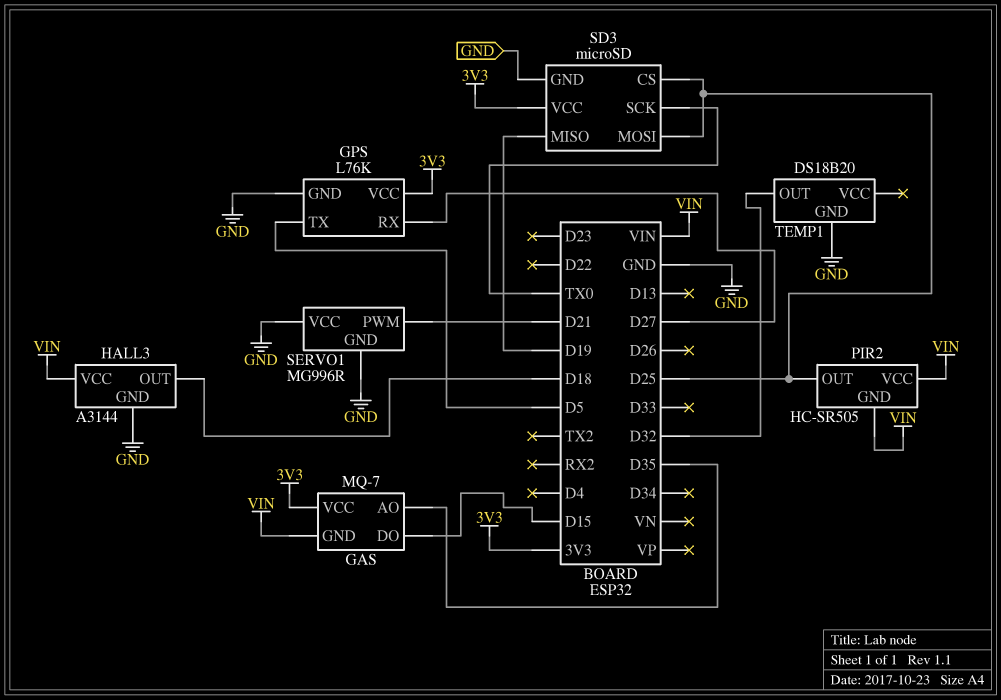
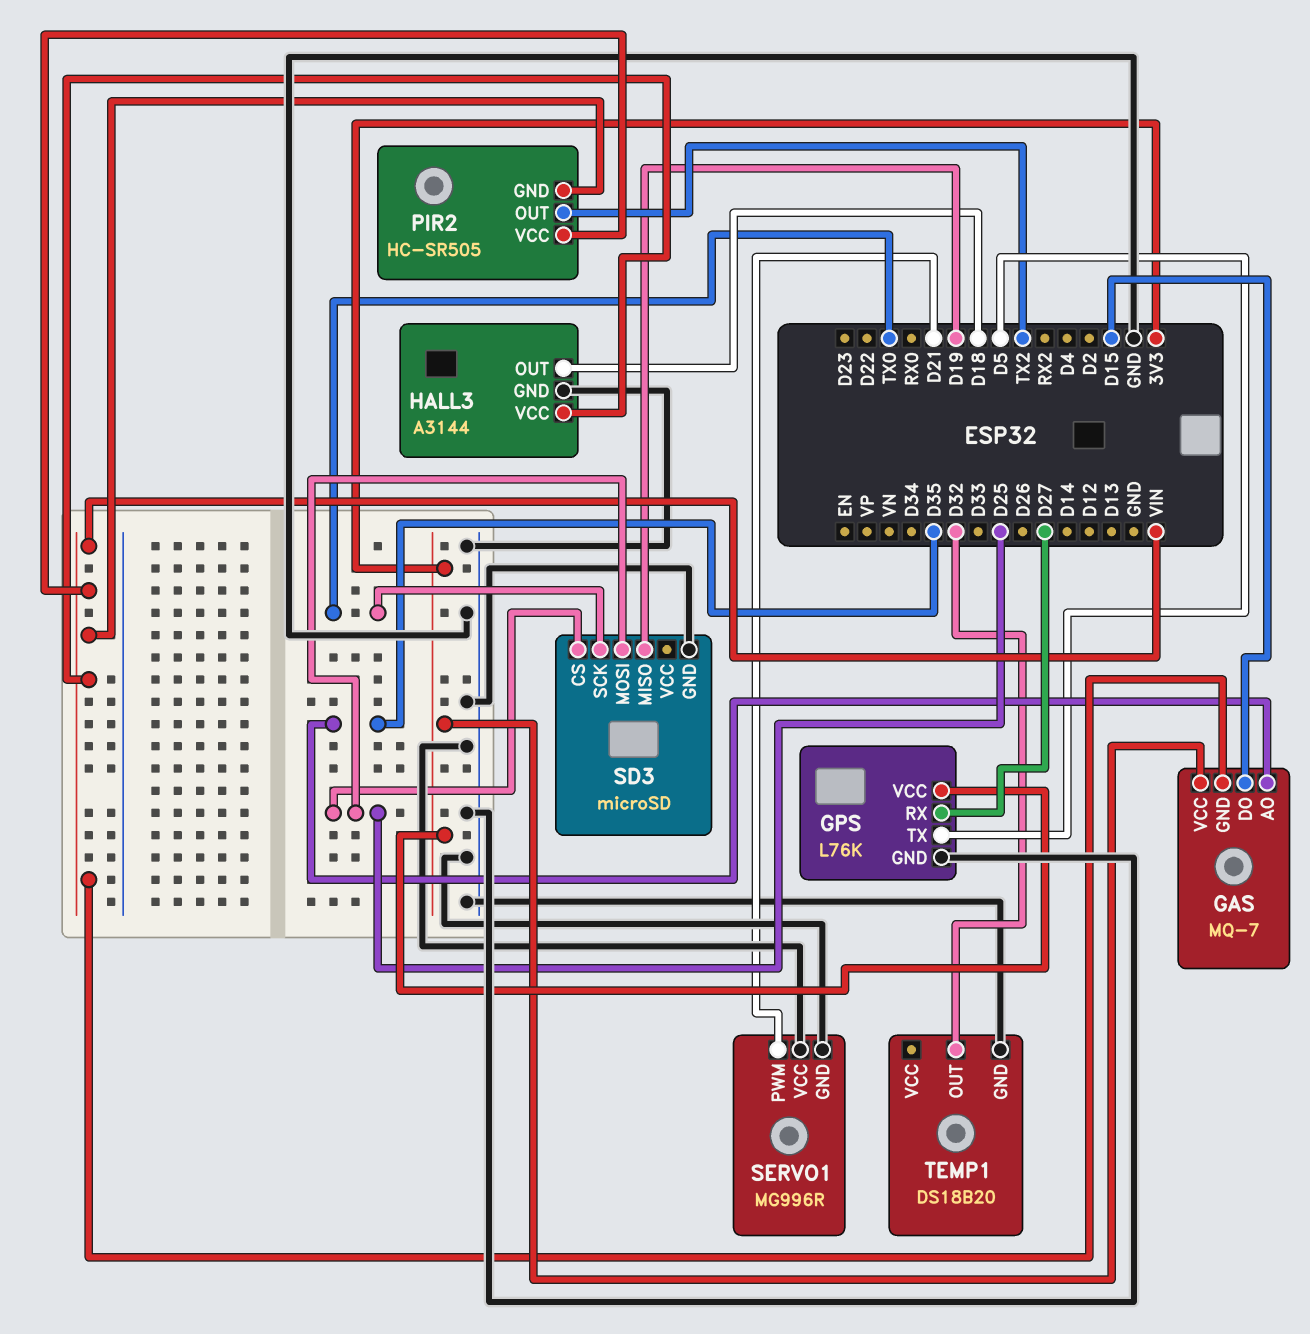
PIR2 pin OUT: D25 -> TX2
SD3 pin VCC: 3V3 -> none

